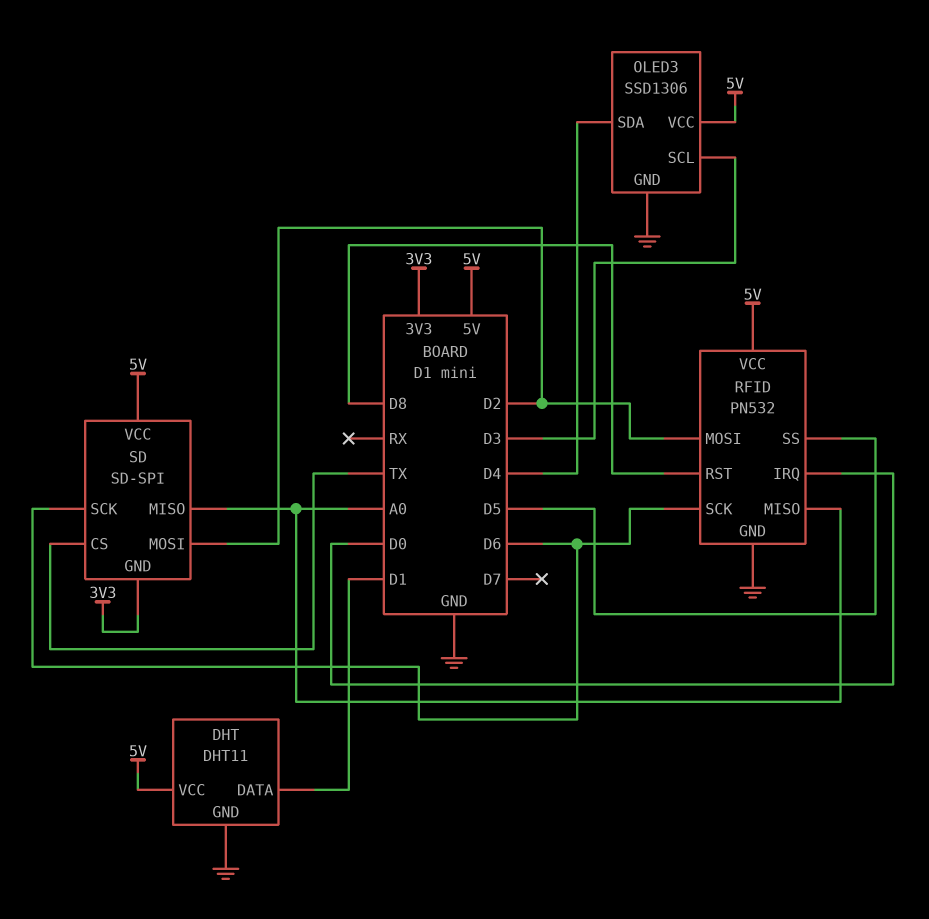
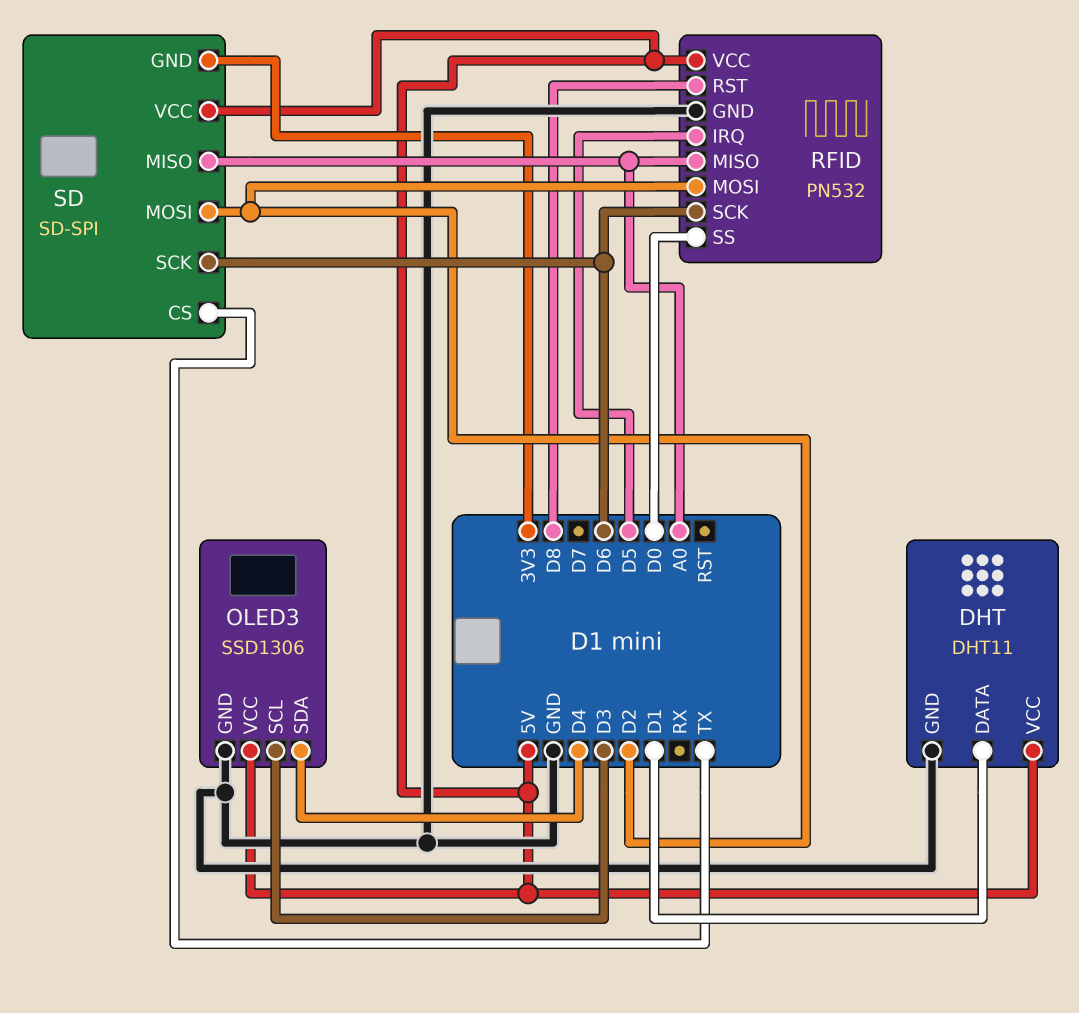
RFID pin IRQ: D0 -> D5
RFID pin SS: D5 -> D0

